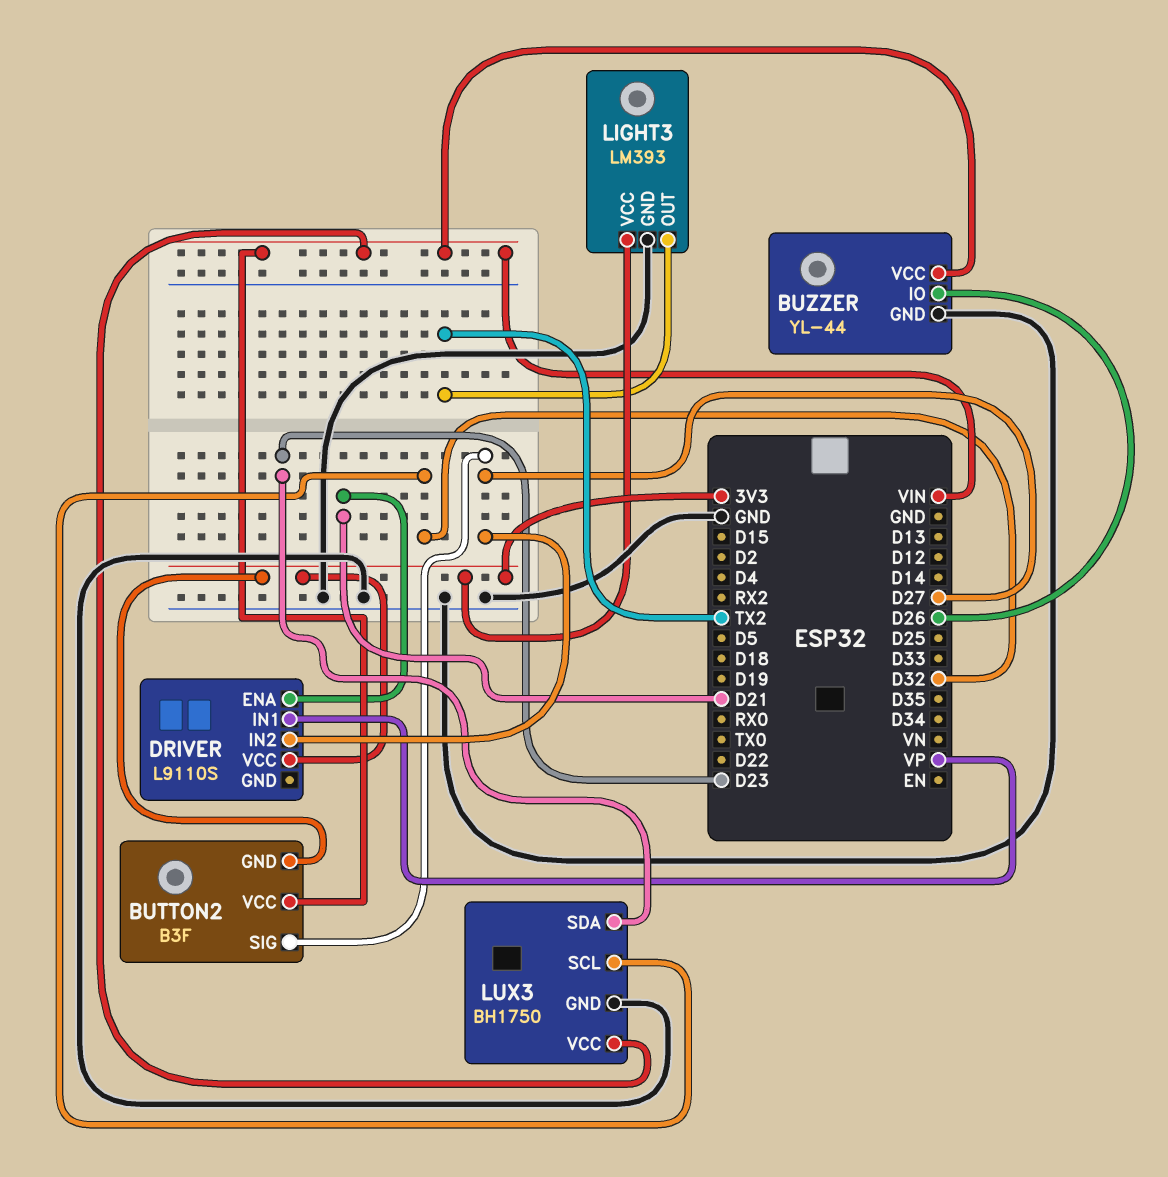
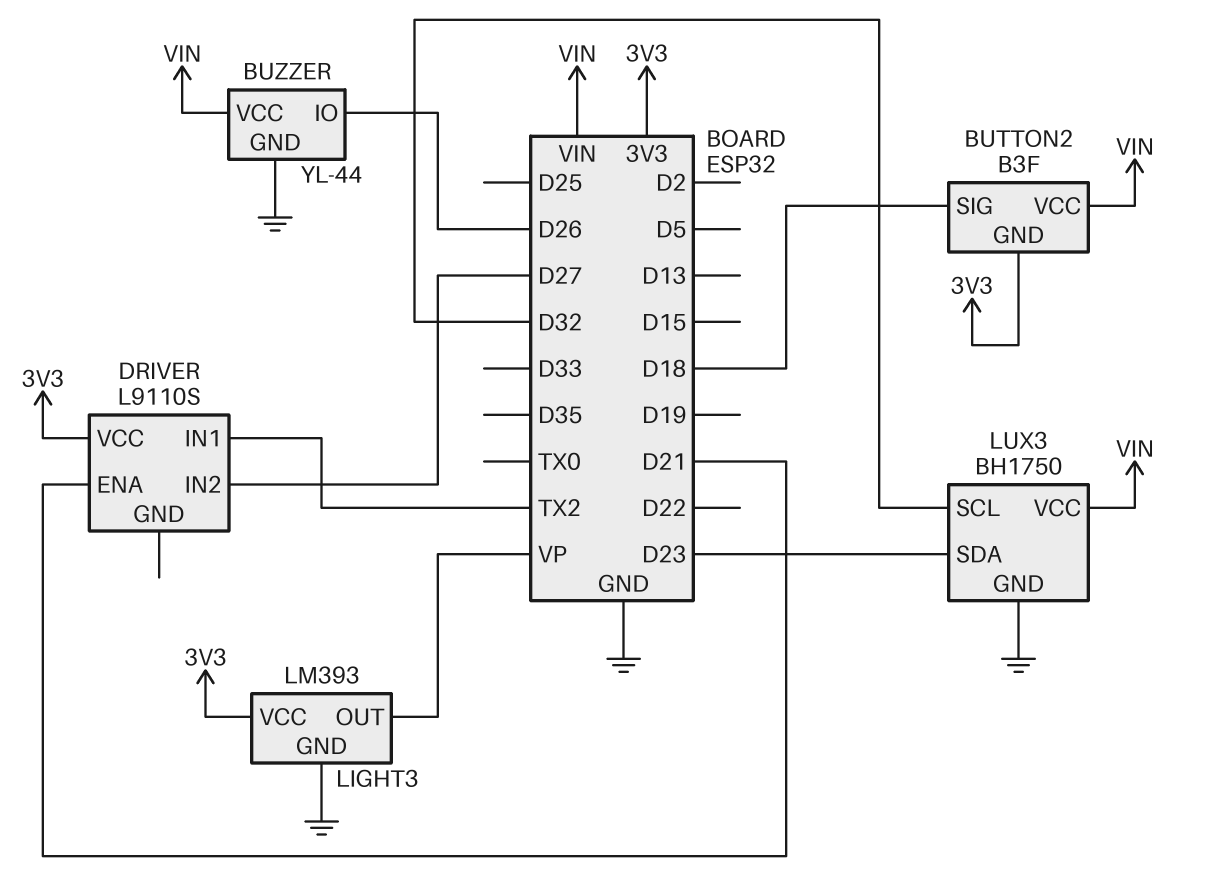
BUTTON2 pin SIG: D27 -> D18
DRIVER pin IN1: VP -> TX2
LIGHT3 pin OUT: TX2 -> VP

